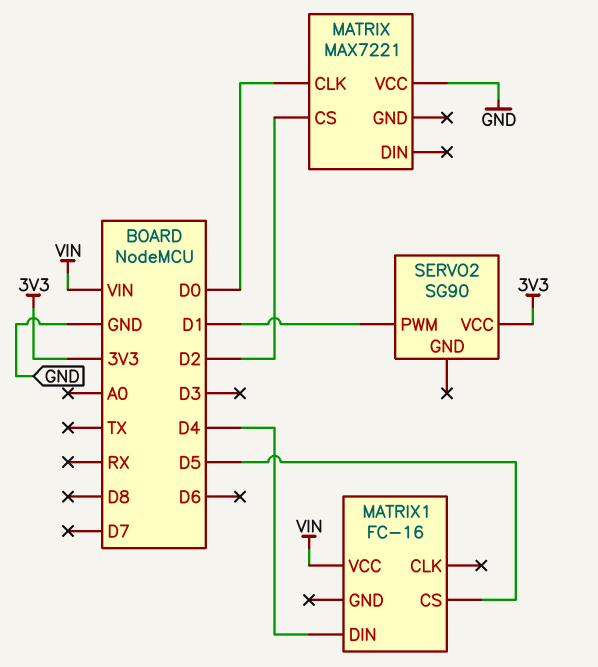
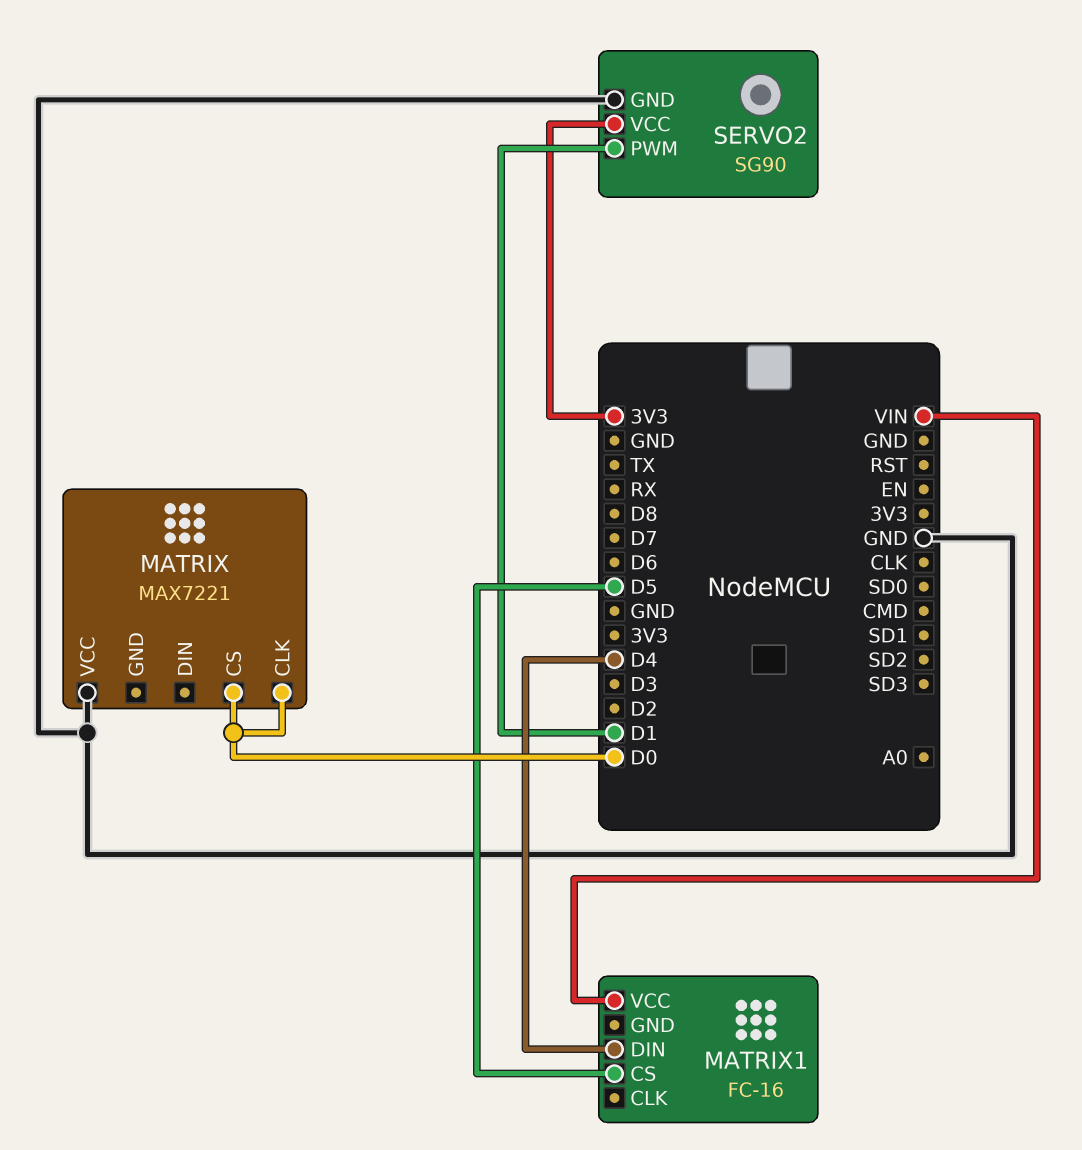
MATRIX pin CS: D2 -> D0
SERVO2 pin GND: none -> GND

